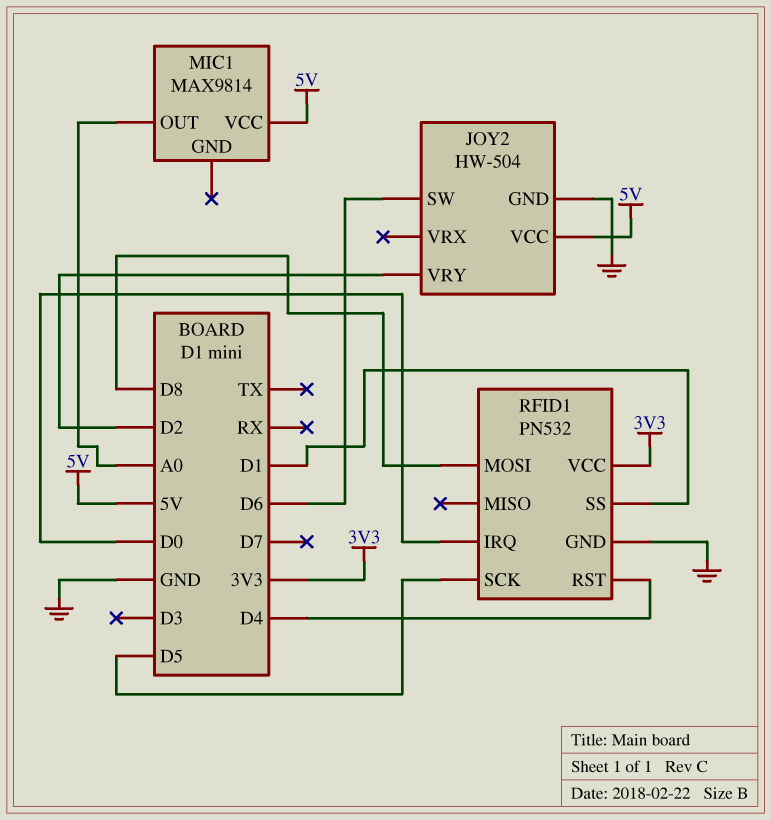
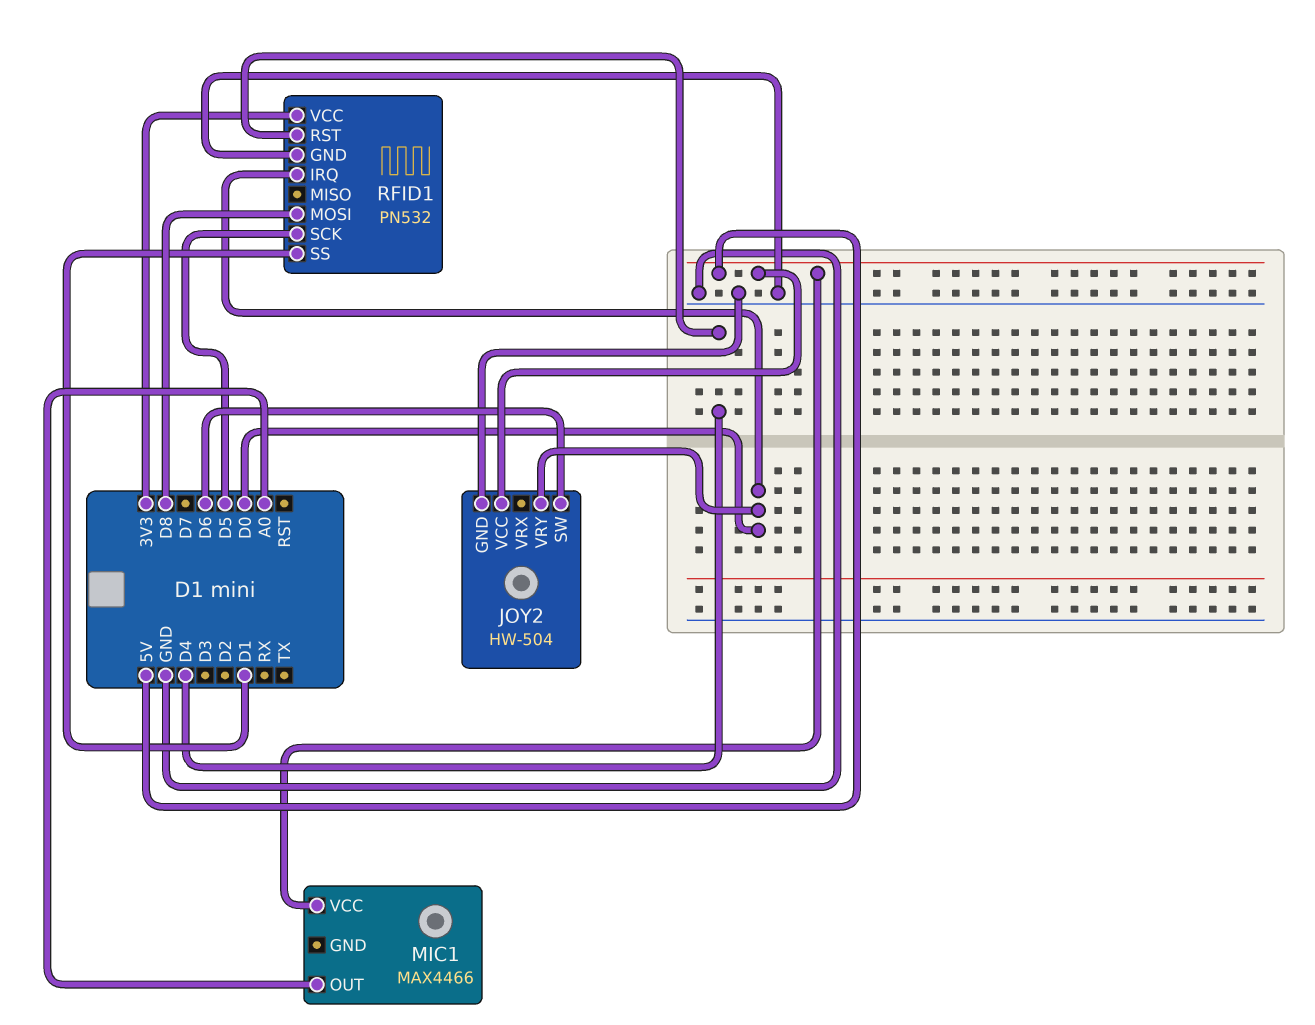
JOY2 pin VRY: D2 -> D0
MIC1: MAX9814 -> MAX4466

